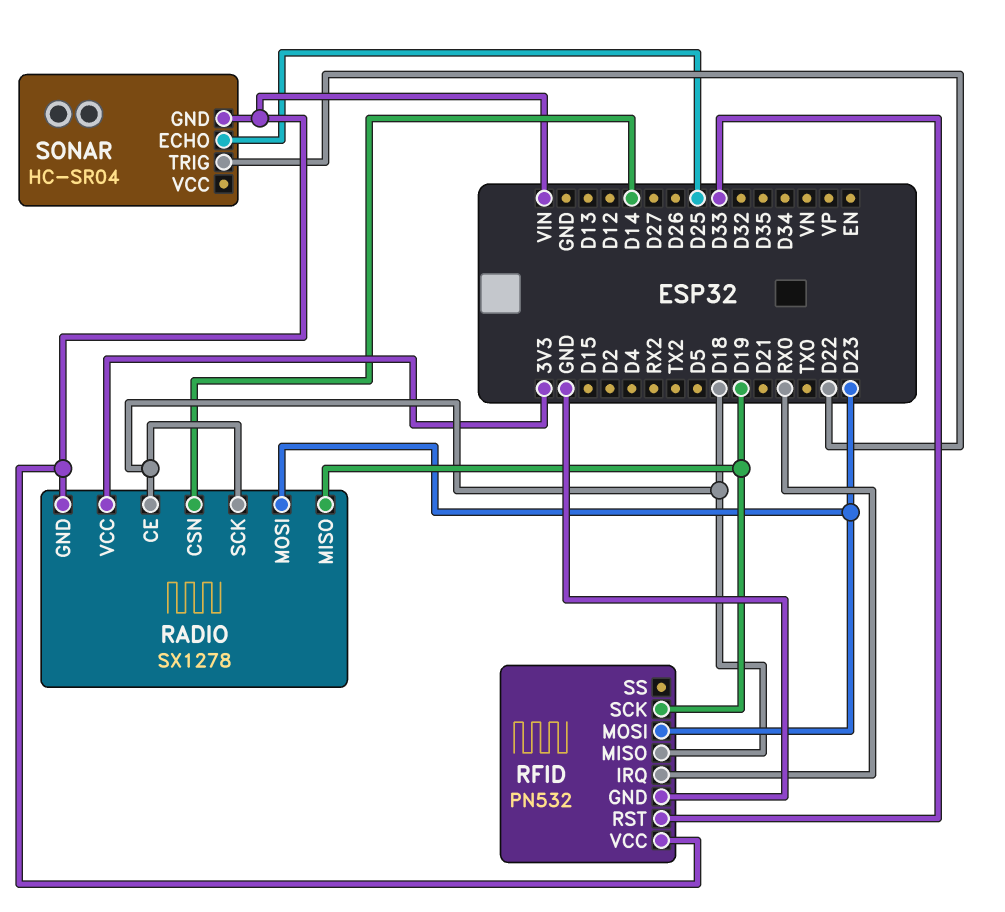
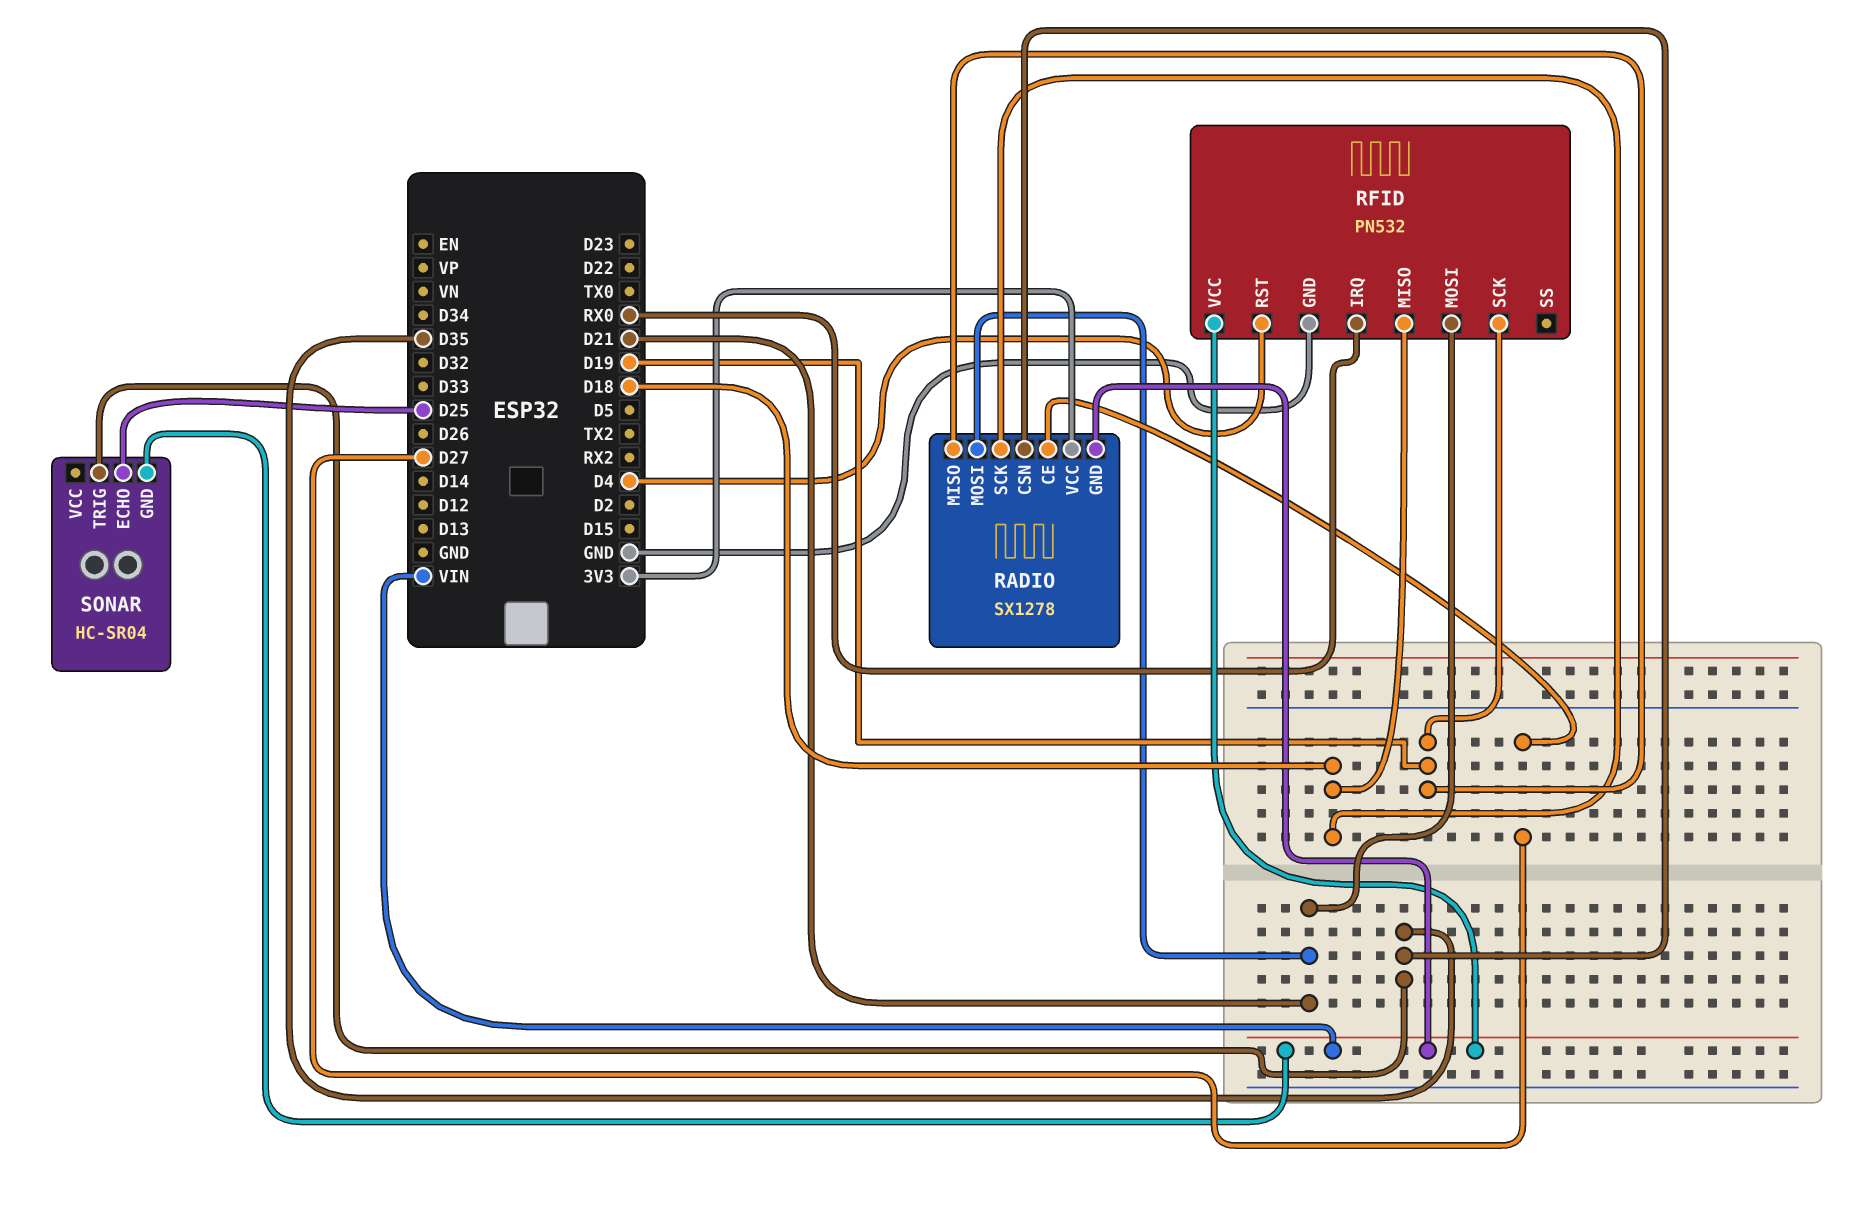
RADIO pin CE: D18 -> D27
RADIO pin CSN: D14 -> D35
RADIO pin MOSI: D23 -> D21
RFID pin MOSI: D23 -> D21
RFID pin RST: D33 -> D4
SONAR pin TRIG: D22 -> D35

